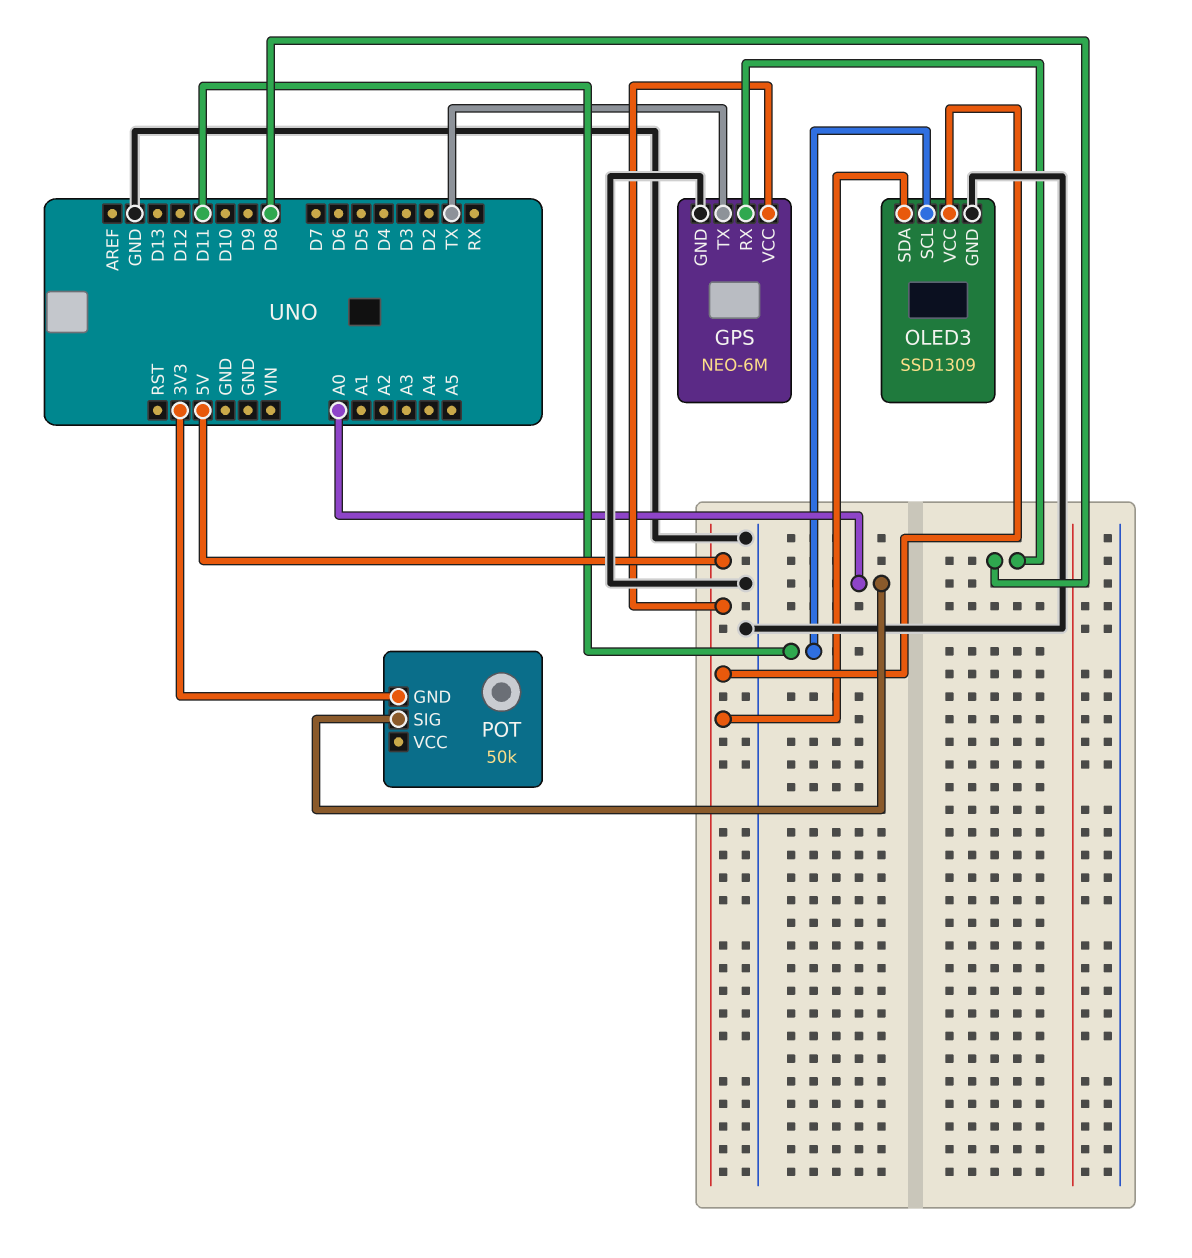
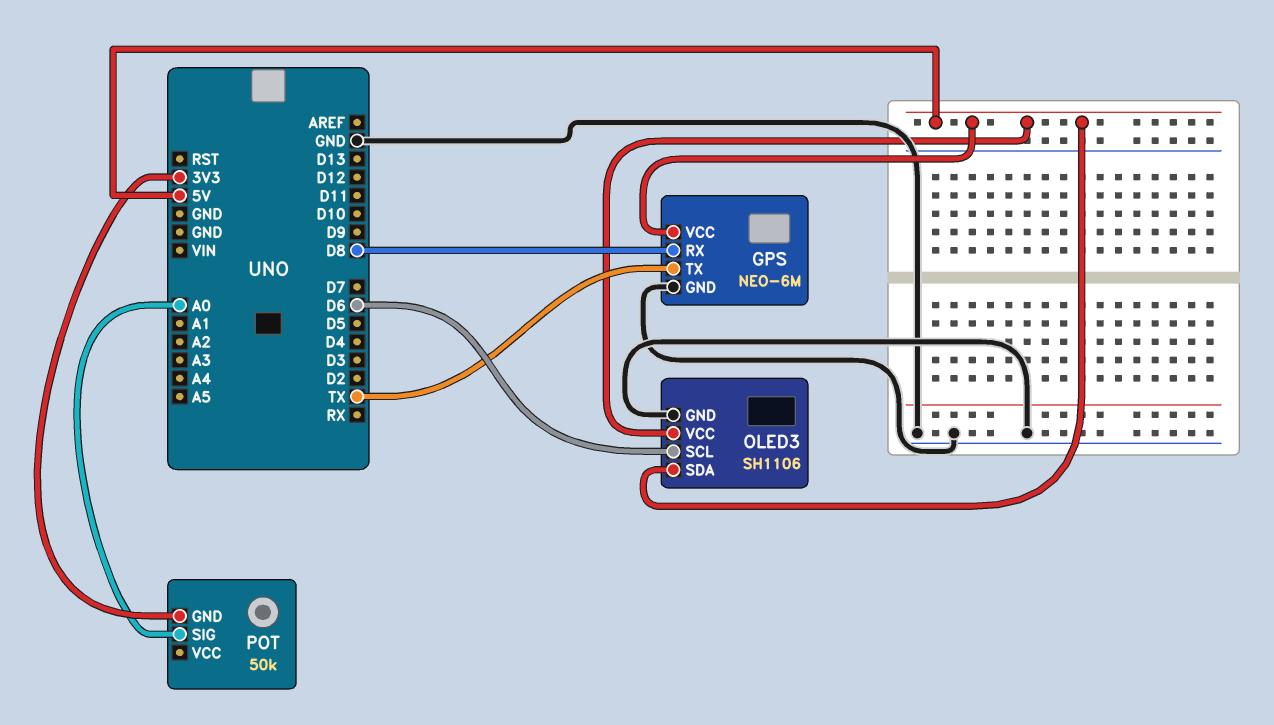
OLED3: SSD1309 -> SH1106
OLED3 pin SCL: D11 -> D6

